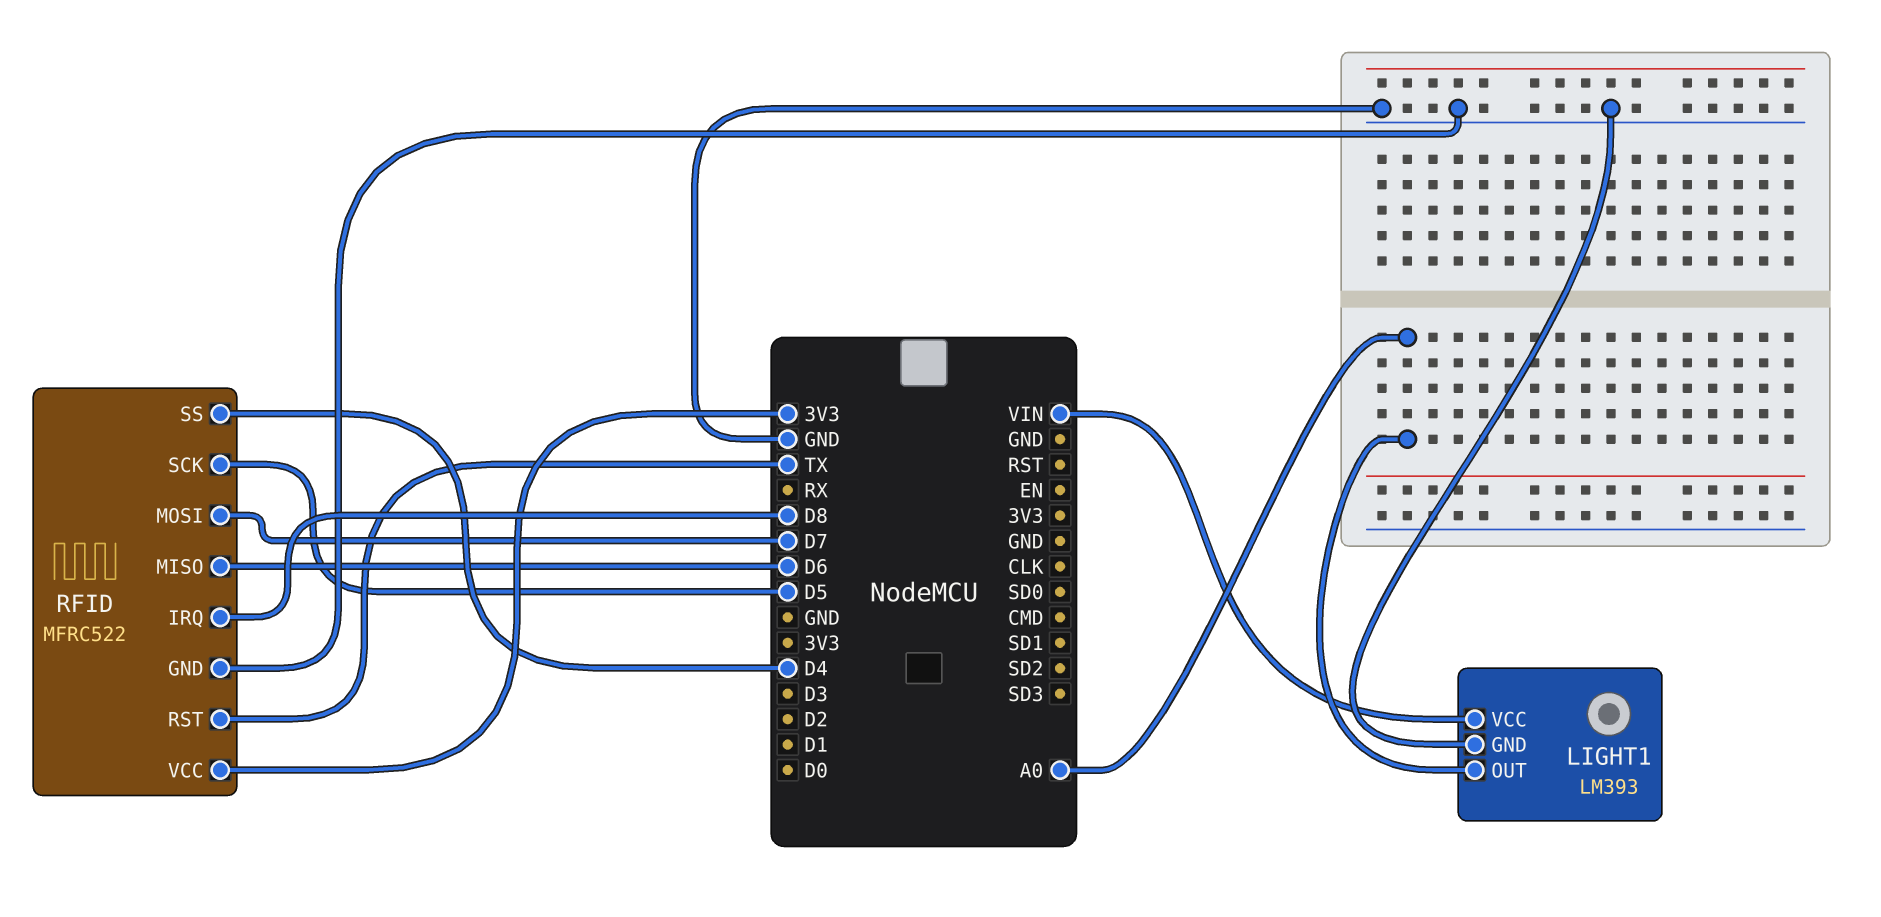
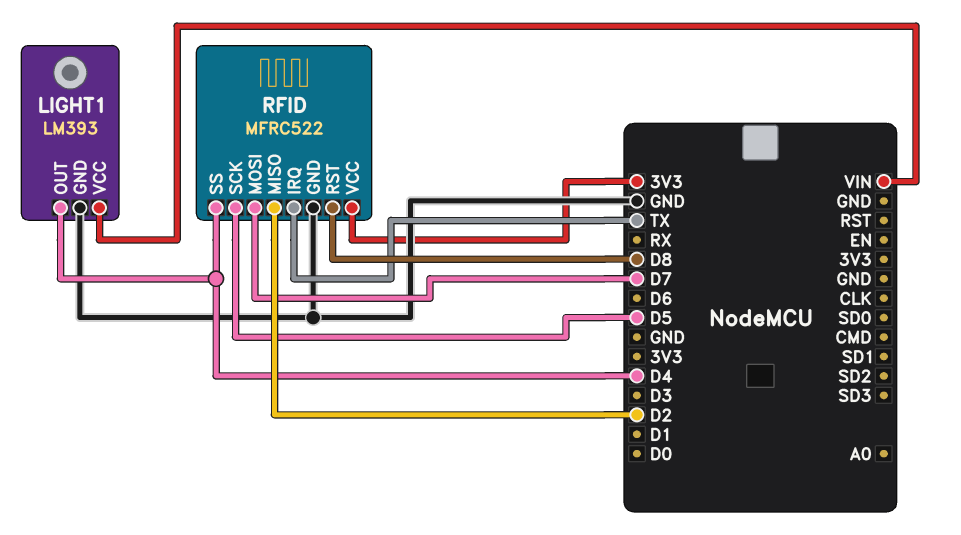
LIGHT1 pin OUT: A0 -> D4
RFID pin IRQ: D8 -> TX
RFID pin MISO: D6 -> D2
RFID pin RST: TX -> D8

